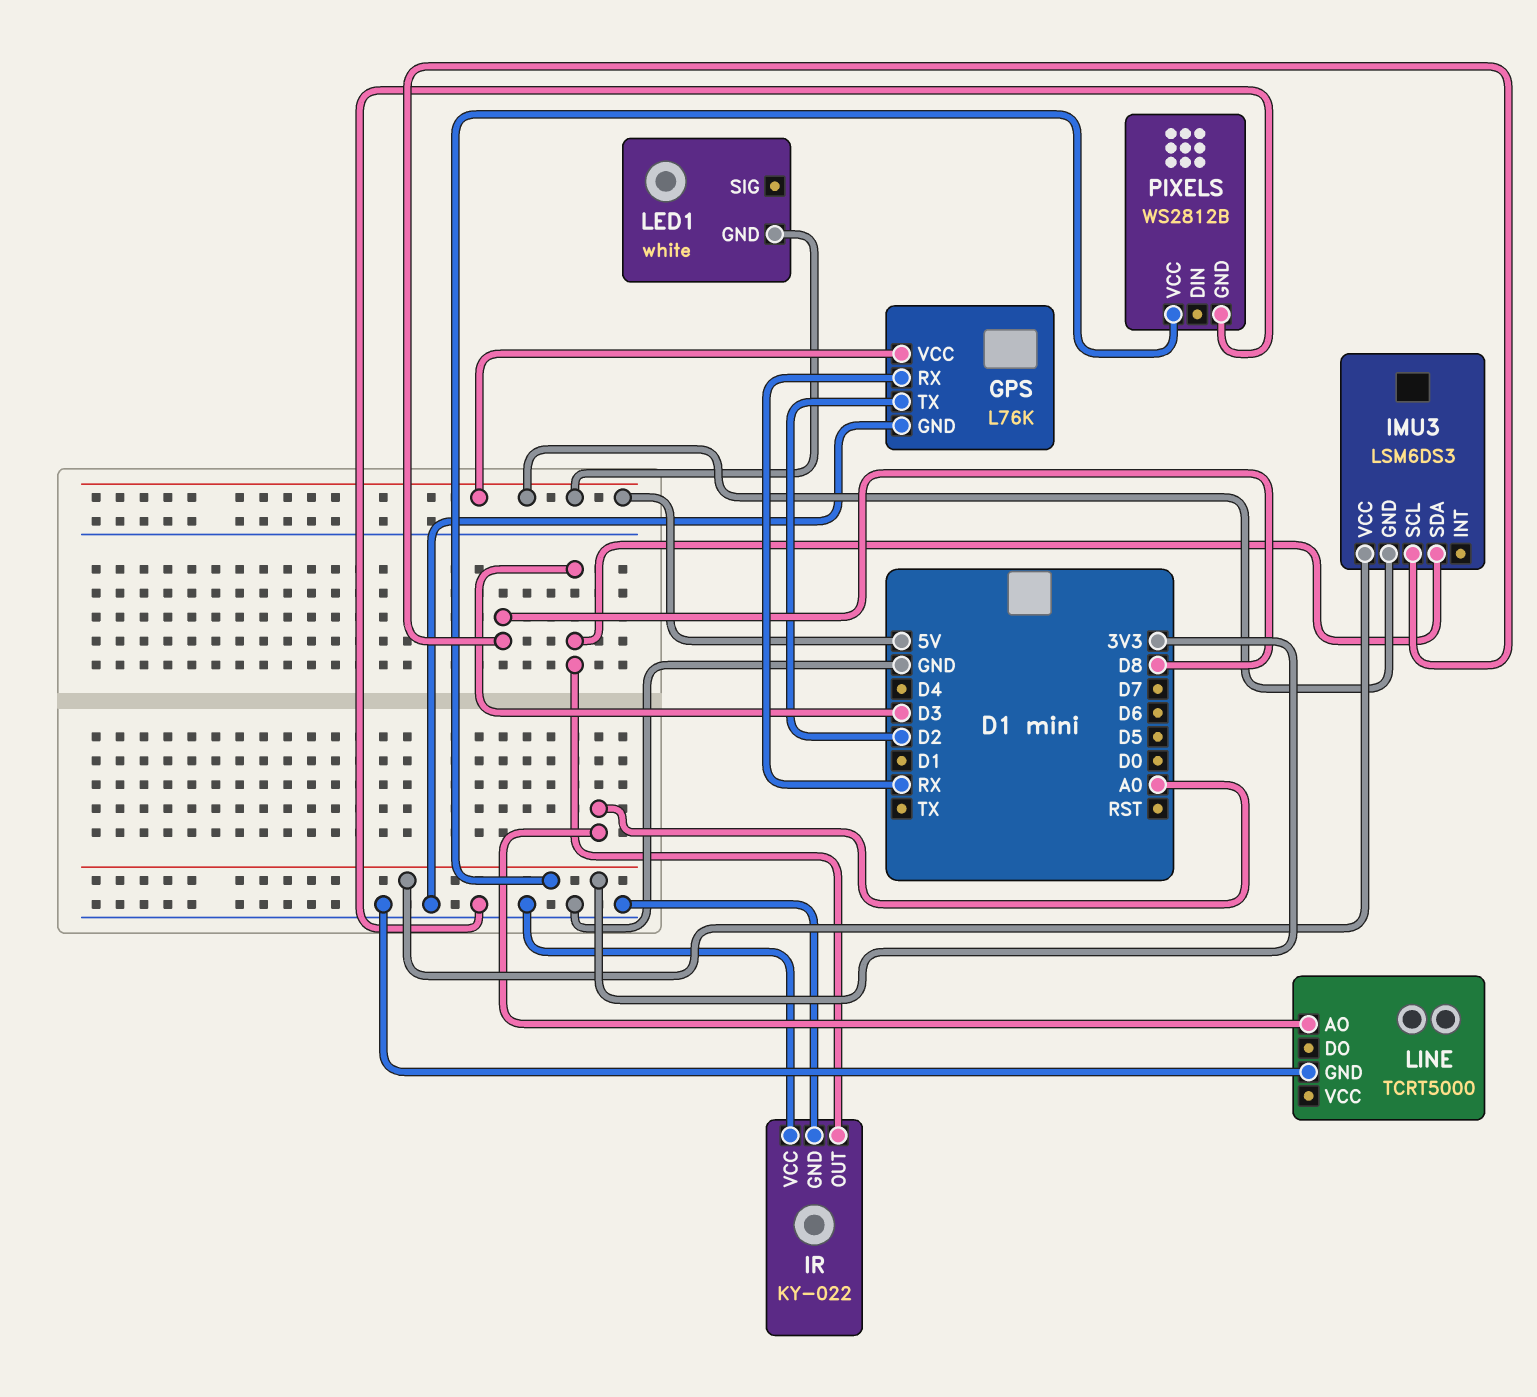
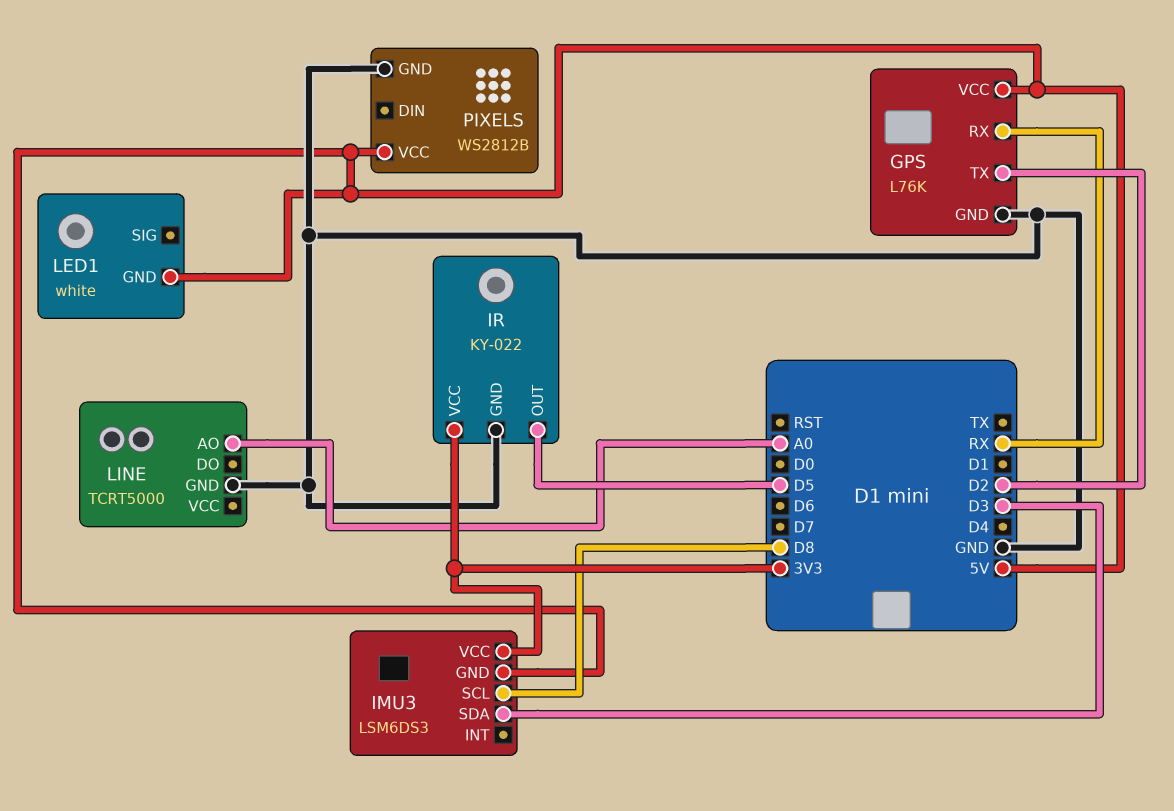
IR pin OUT: D3 -> D5
IR pin VCC: GND -> 3V3
PIXELS pin VCC: 3V3 -> 5V

